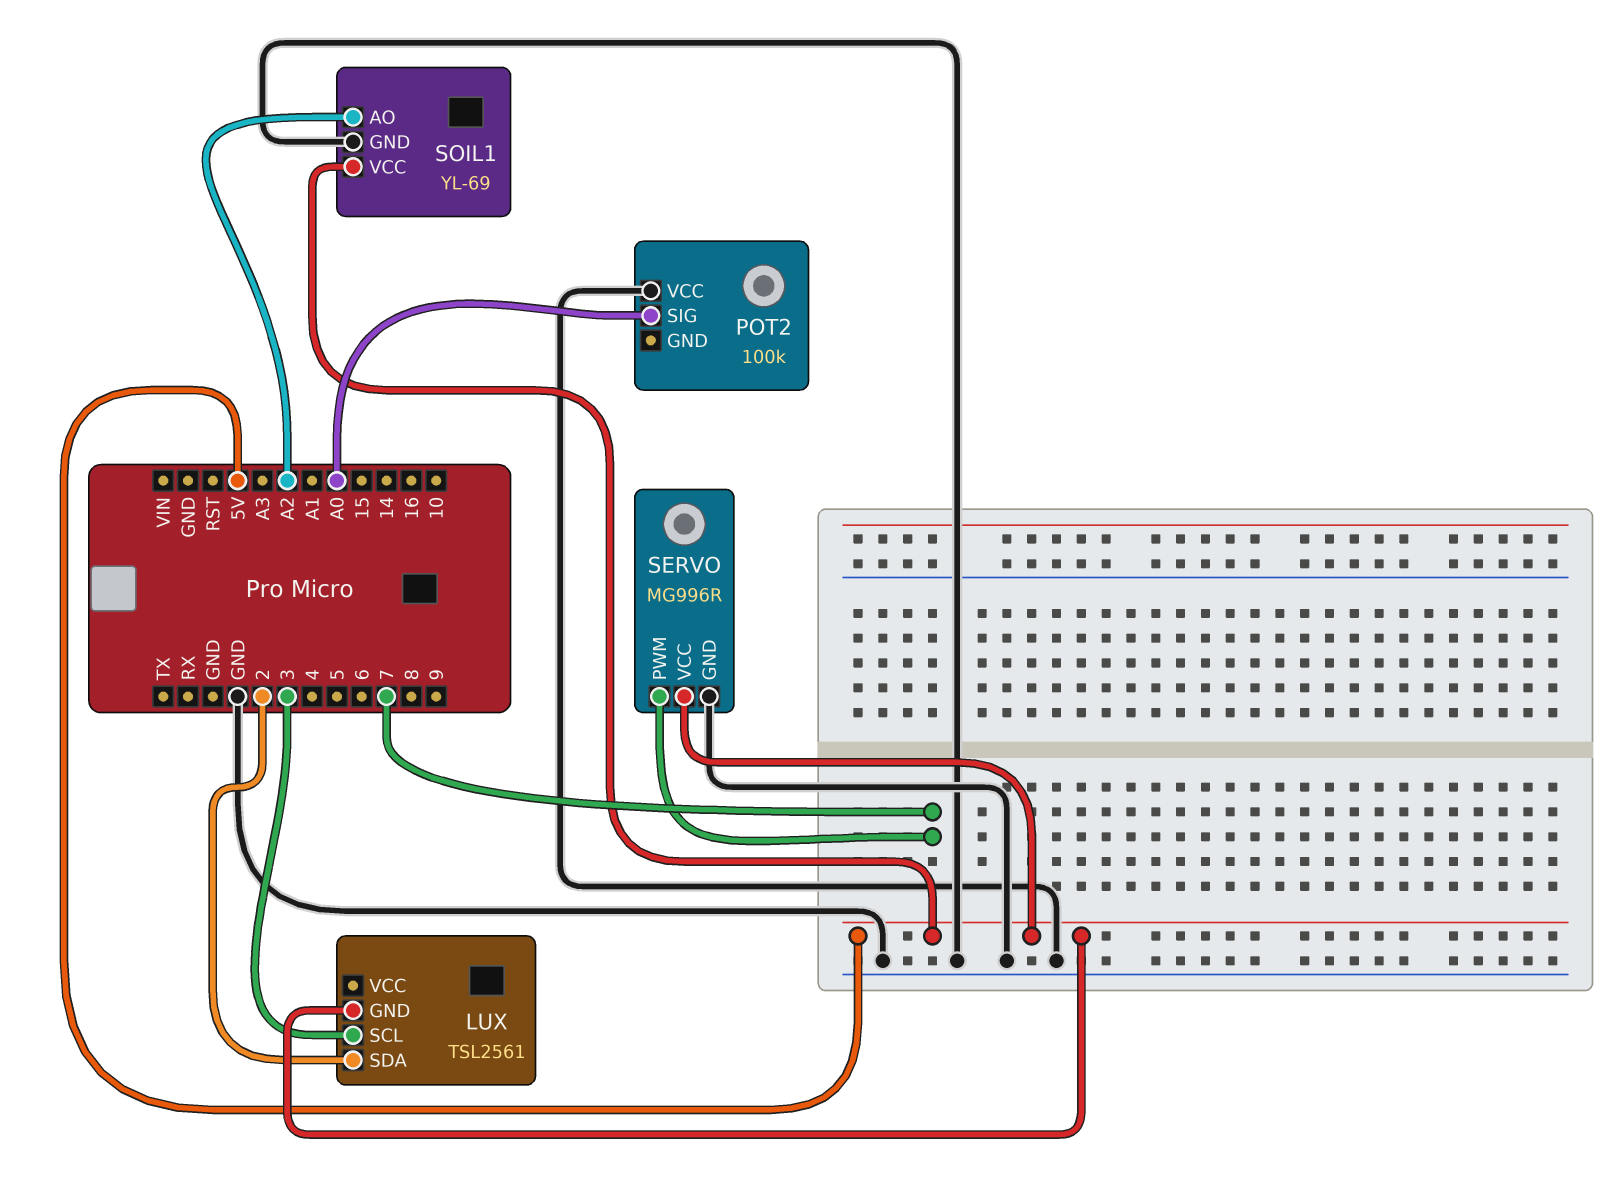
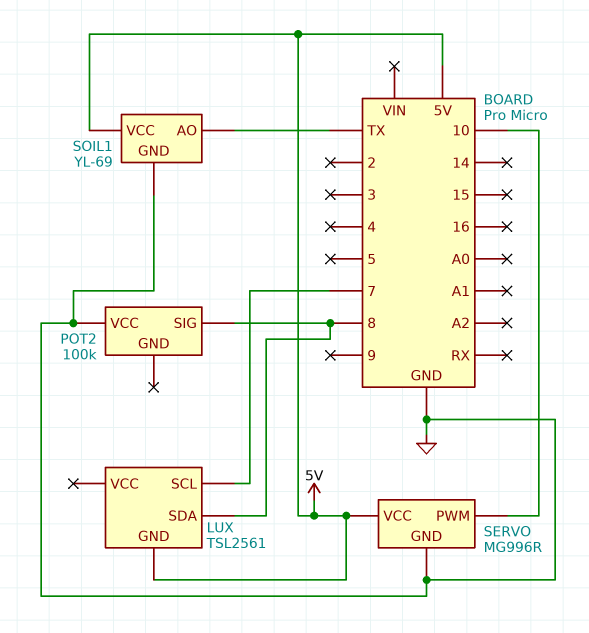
LUX pin SCL: 3 -> 7
LUX pin SDA: 2 -> 8
POT2 pin SIG: A0 -> 8
SERVO pin PWM: 7 -> 10
SOIL1 pin AO: A2 -> TX

